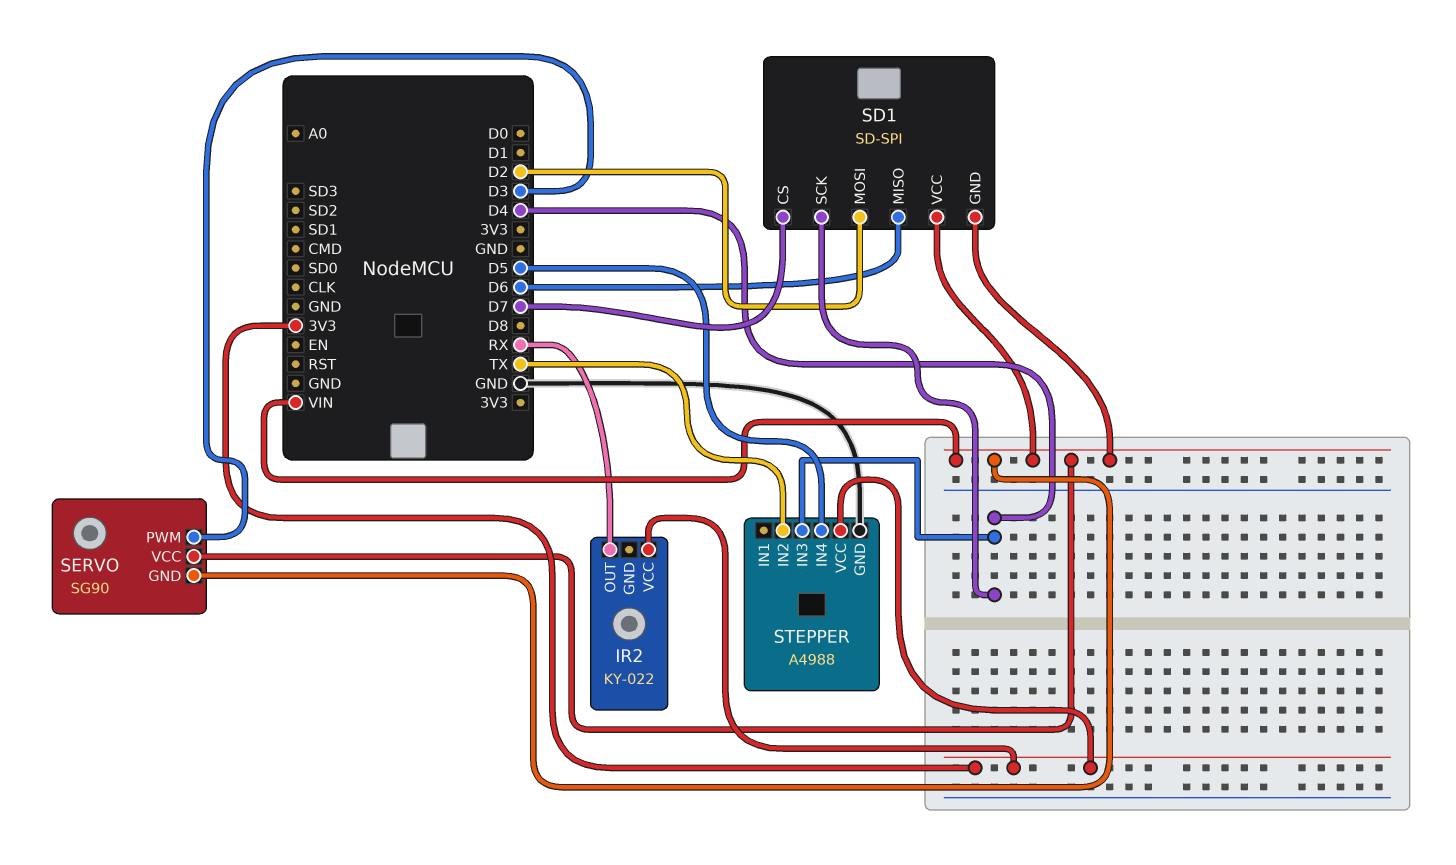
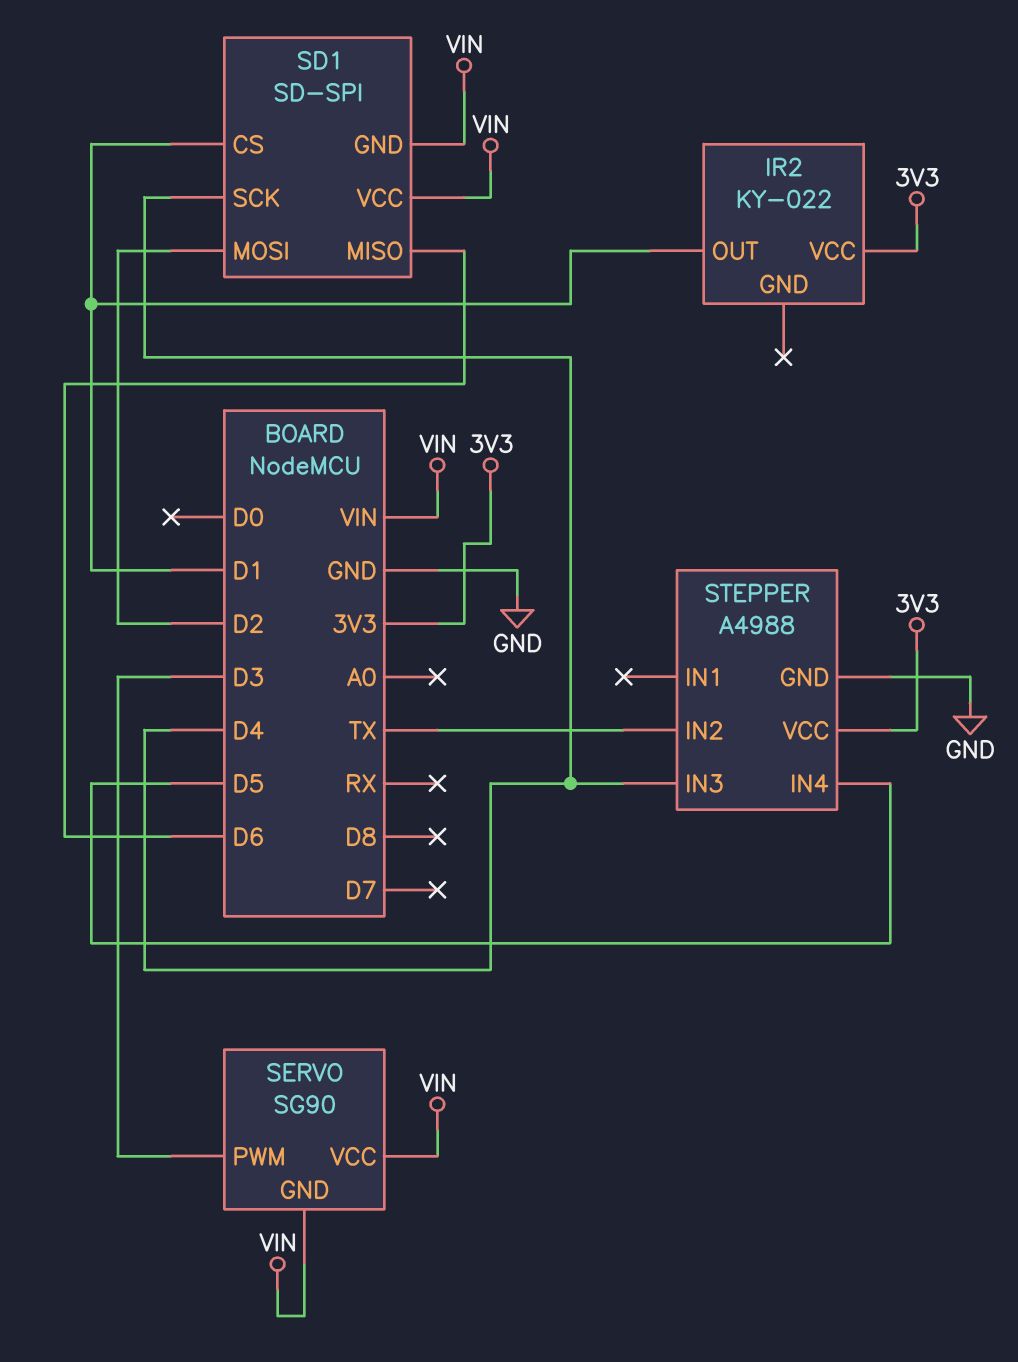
IR2 pin OUT: RX -> D1
SD1 pin CS: D7 -> D1

